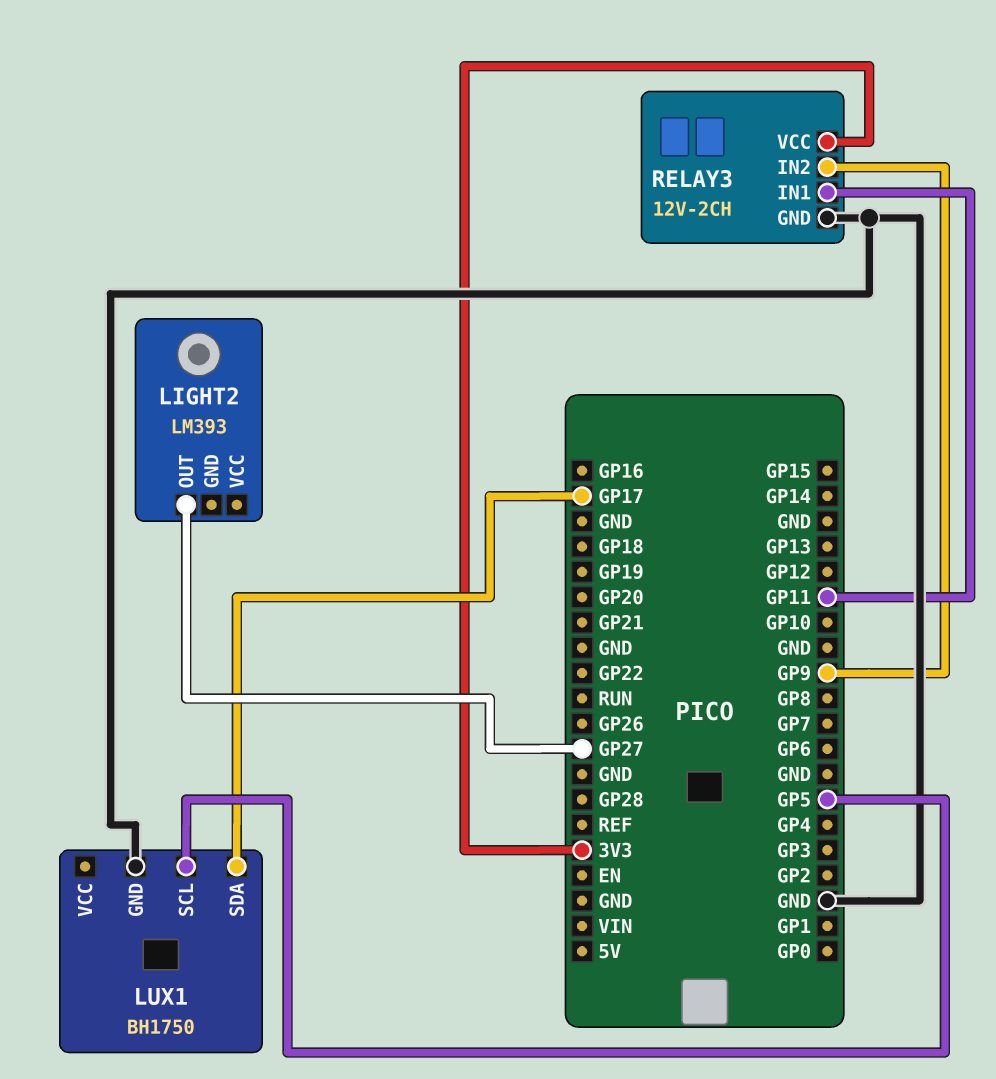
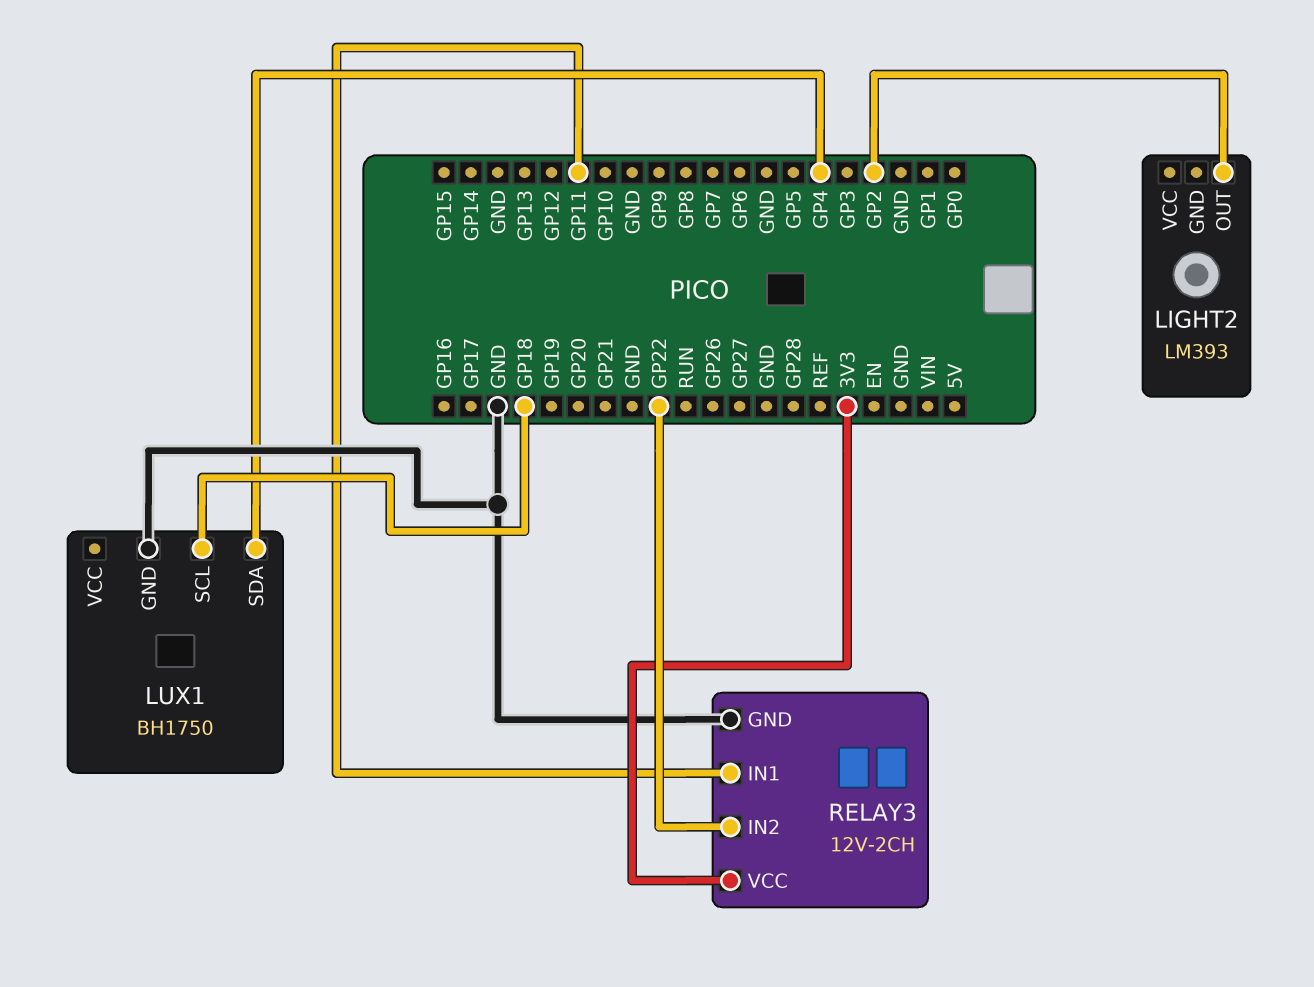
LIGHT2 pin OUT: GP27 -> GP2
LUX1 pin SCL: GP5 -> GP18
LUX1 pin SDA: GP17 -> GP4
RELAY3 pin IN2: GP9 -> GP22

